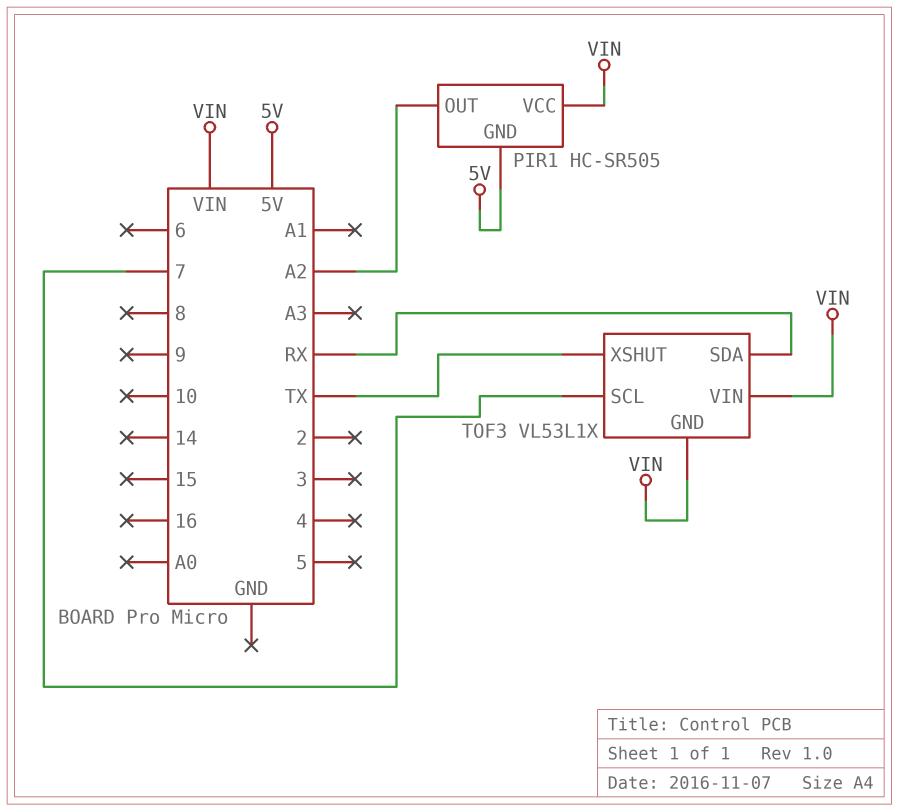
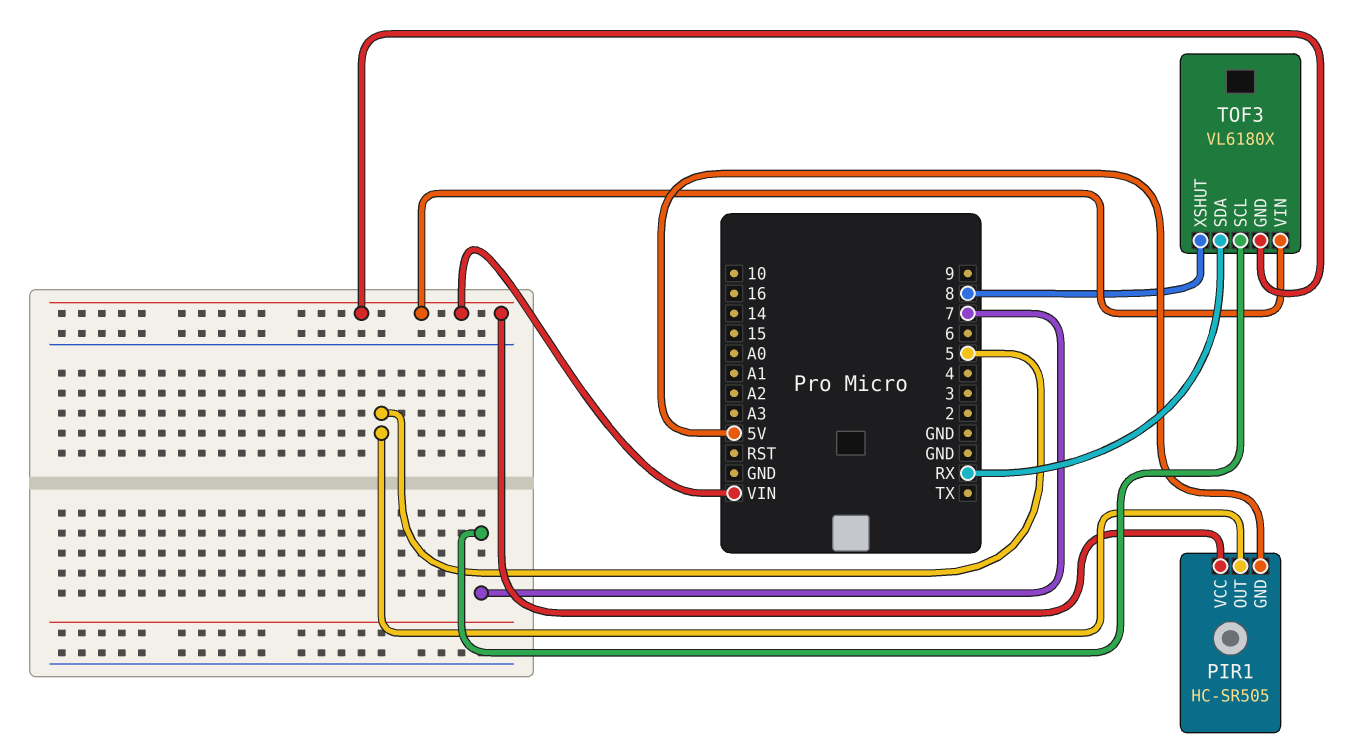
PIR1 pin OUT: A2 -> 5
TOF3: VL53L1X -> VL6180X
TOF3 pin XSHUT: TX -> 8

